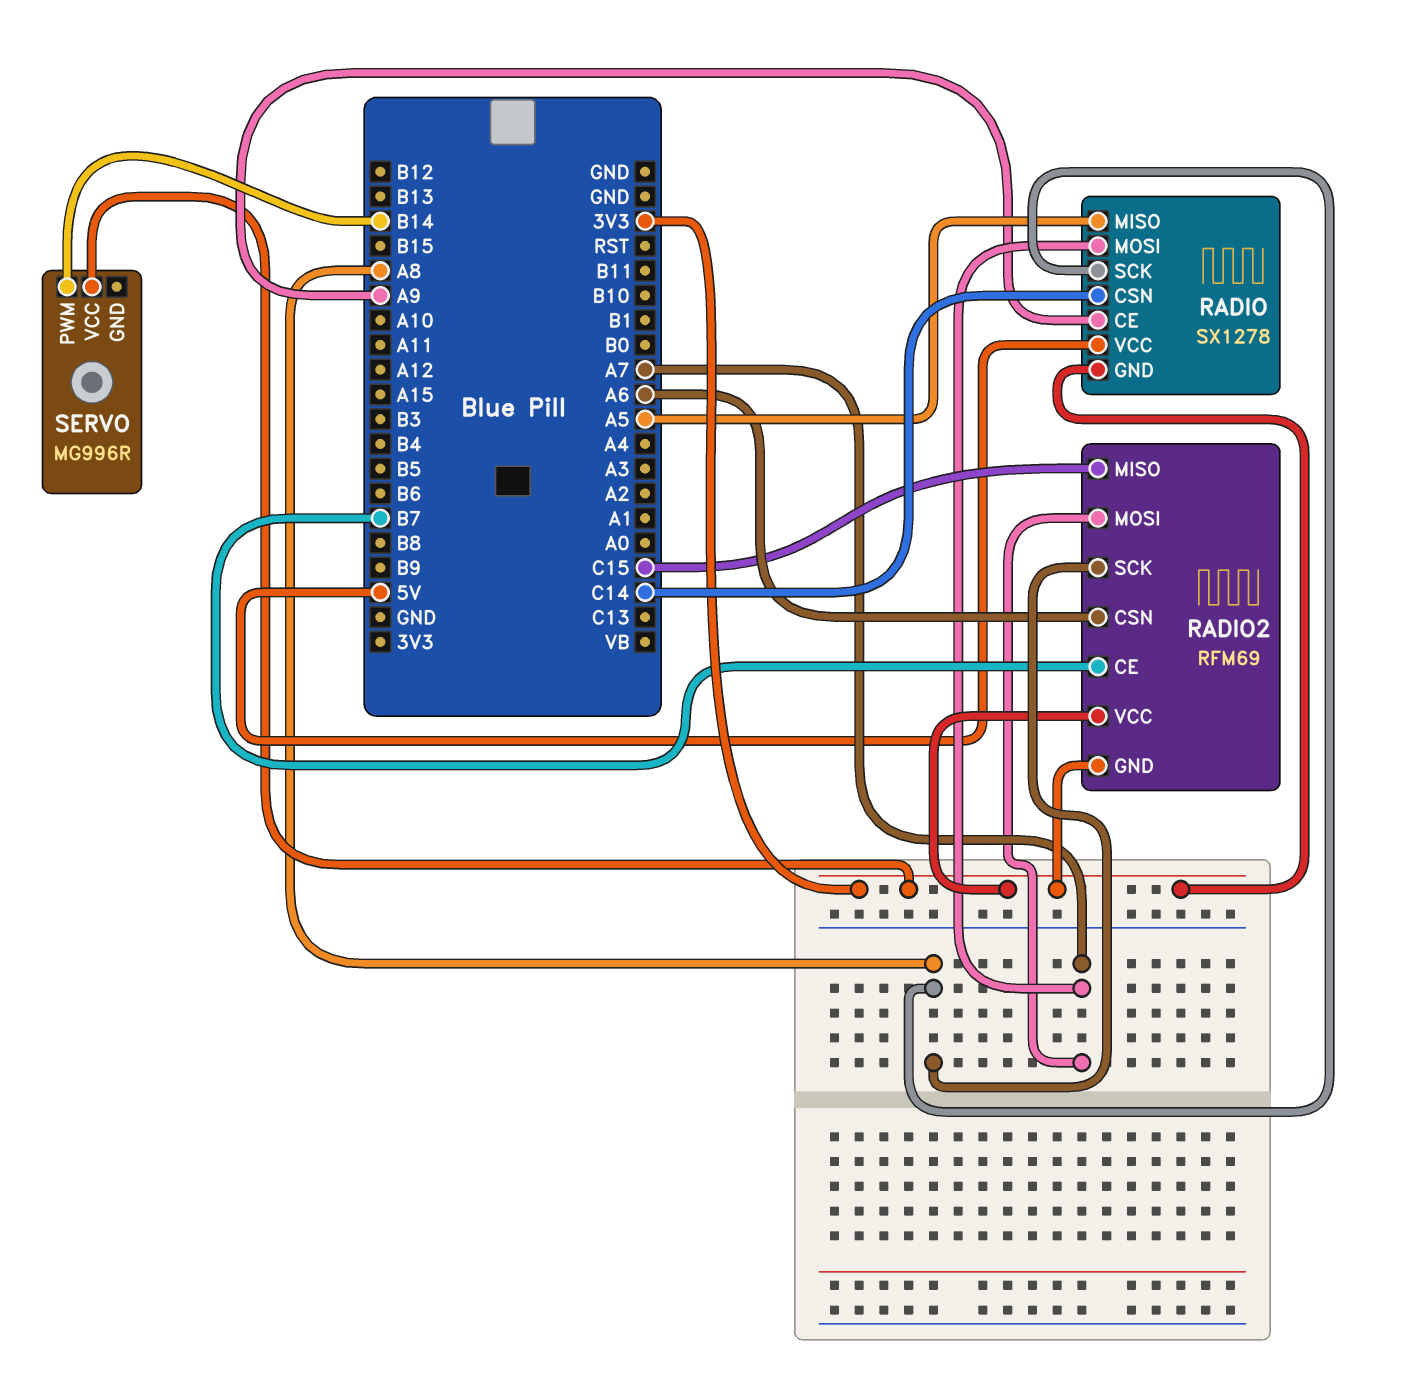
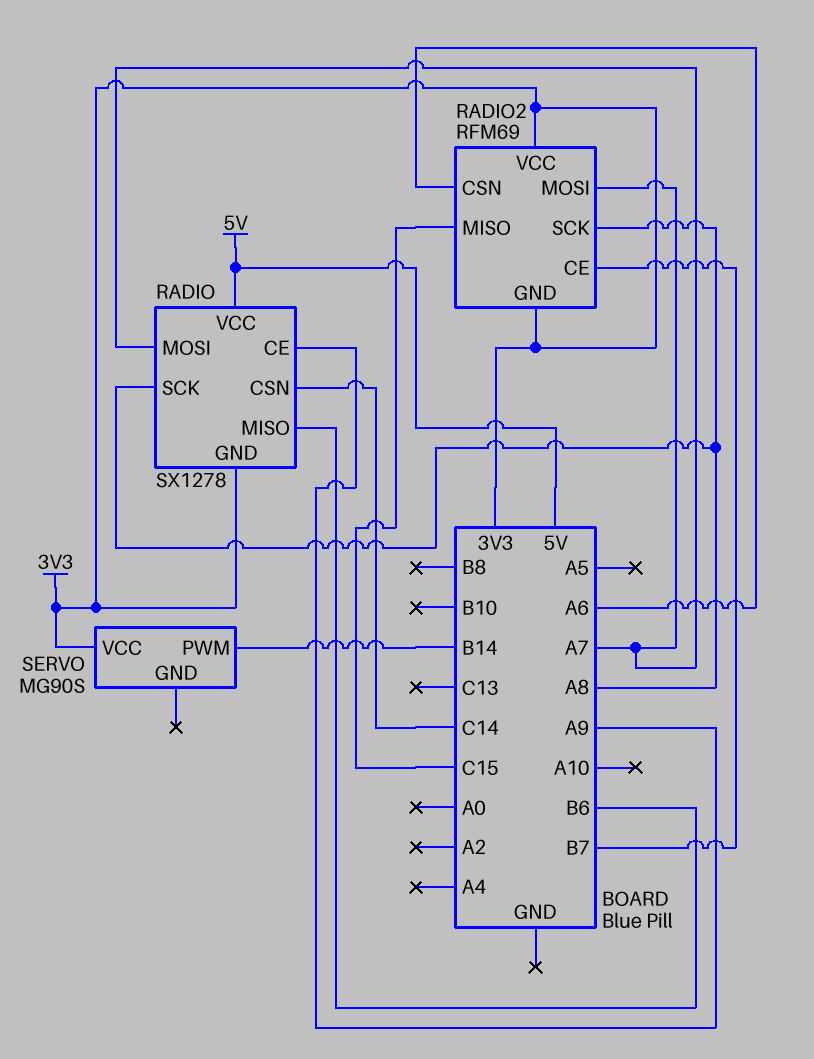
RADIO pin MISO: A5 -> B6
SERVO: MG996R -> MG90S

